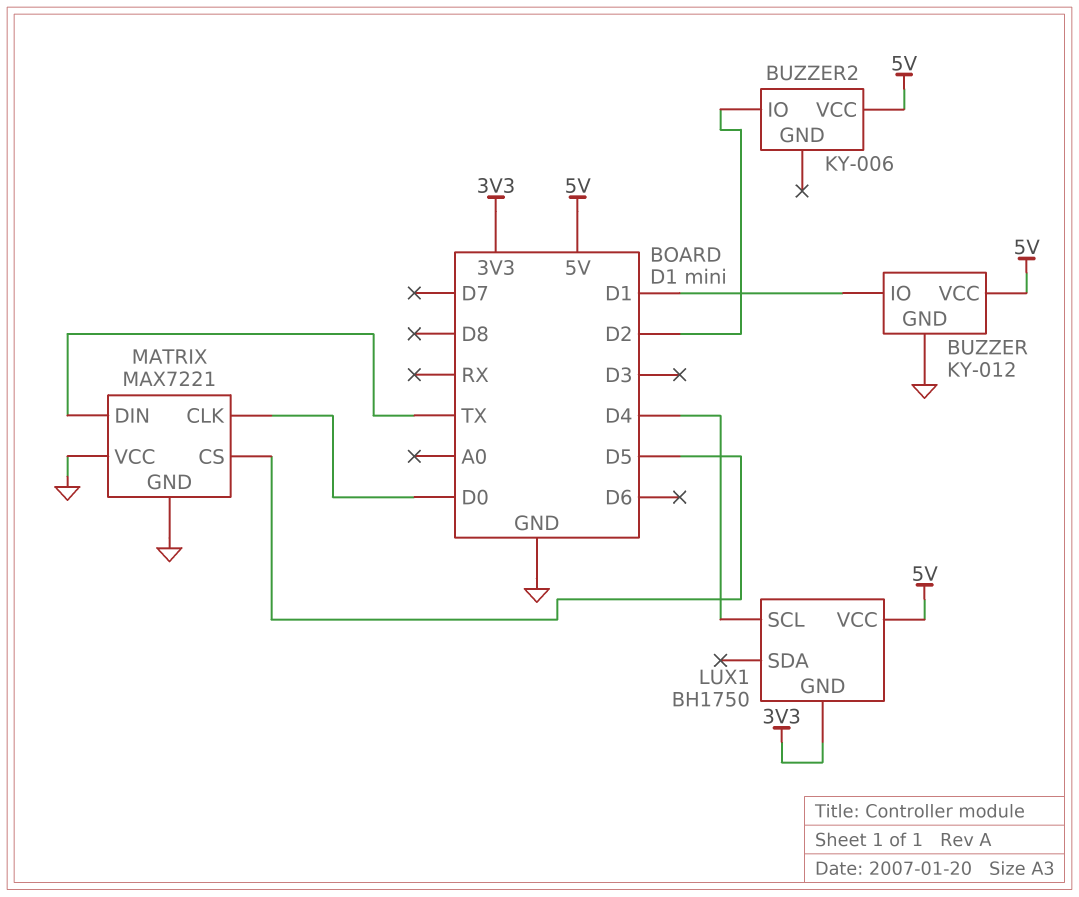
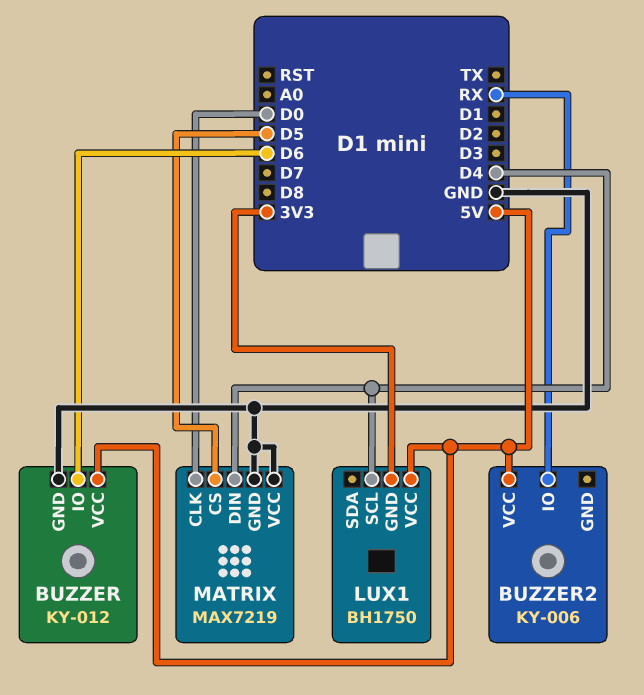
BUZZER pin IO: D1 -> D6
BUZZER2 pin IO: D2 -> RX
MATRIX: MAX7221 -> MAX7219
MATRIX pin DIN: TX -> D4

